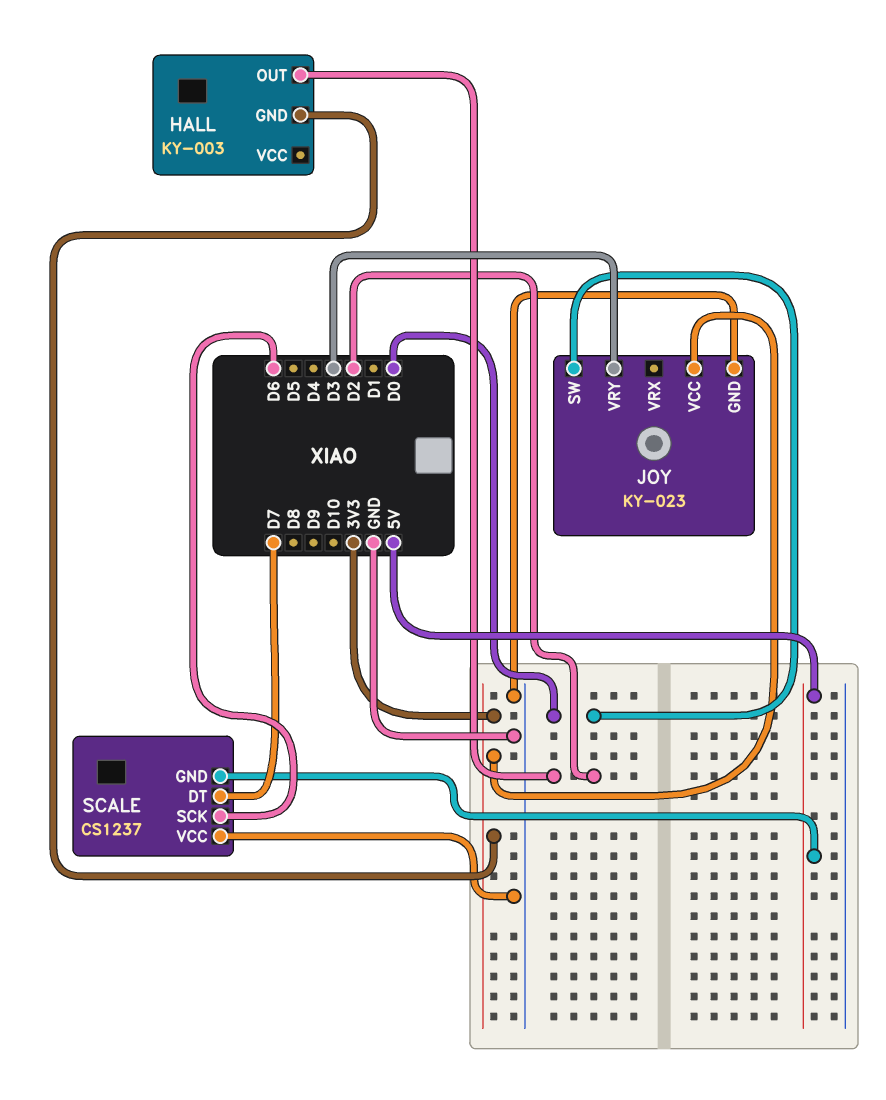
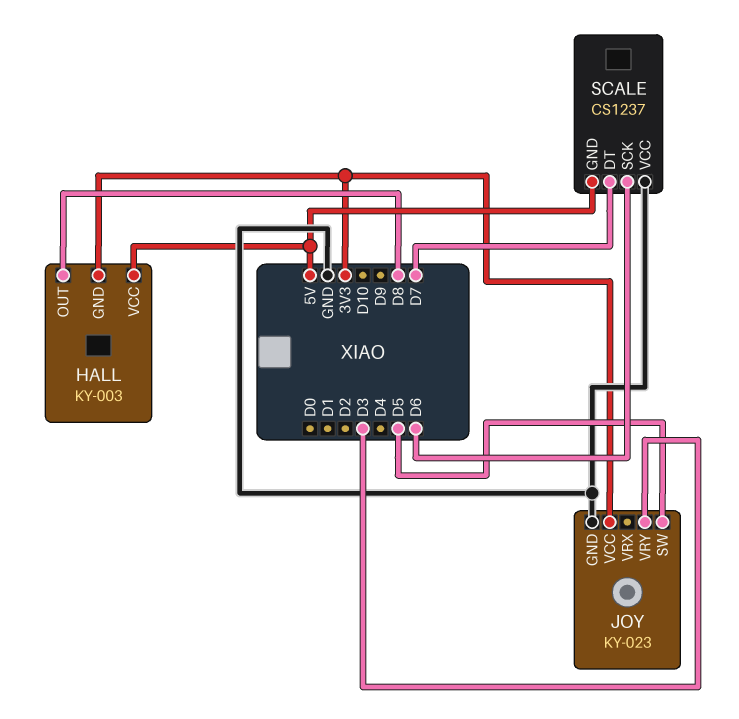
HALL pin OUT: D2 -> D8
HALL pin VCC: none -> 5V
JOY pin SW: D0 -> D5

